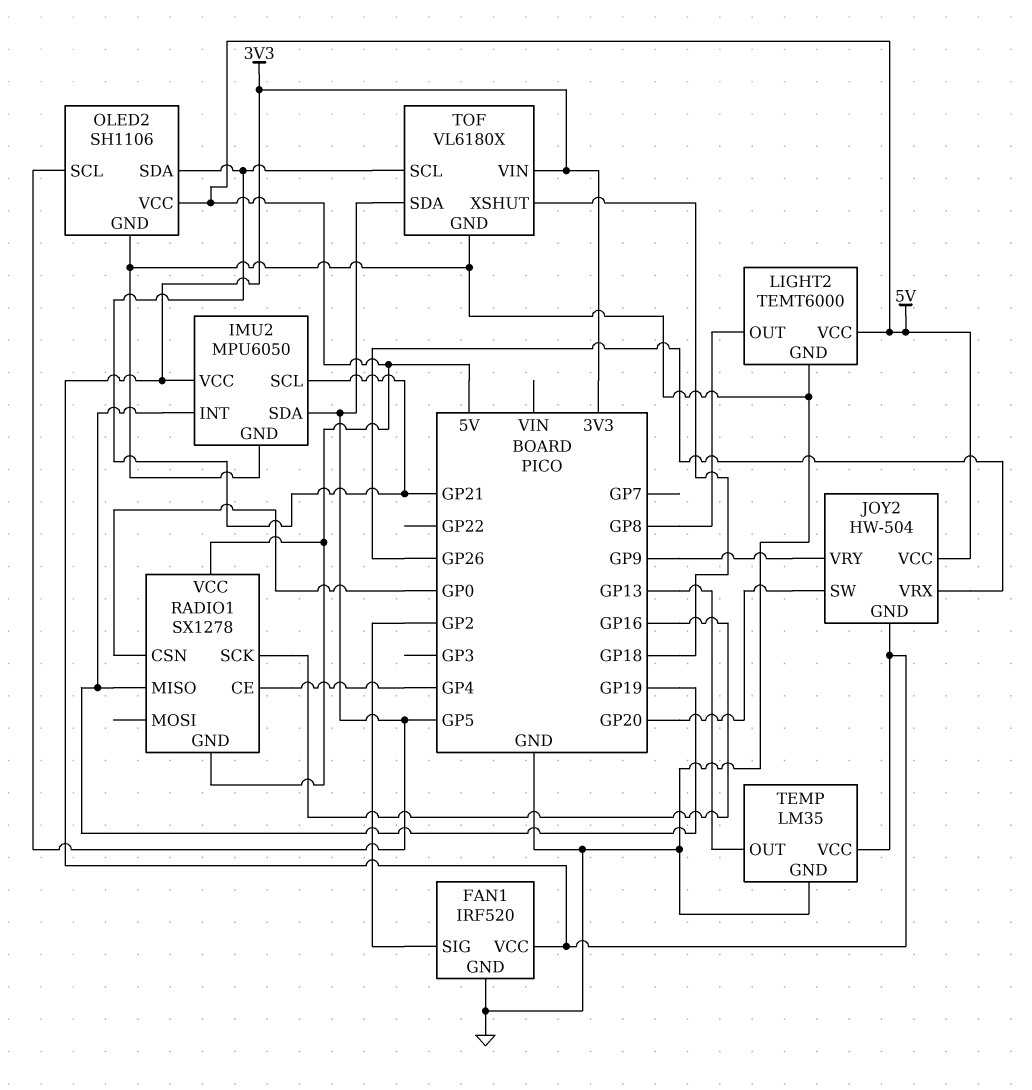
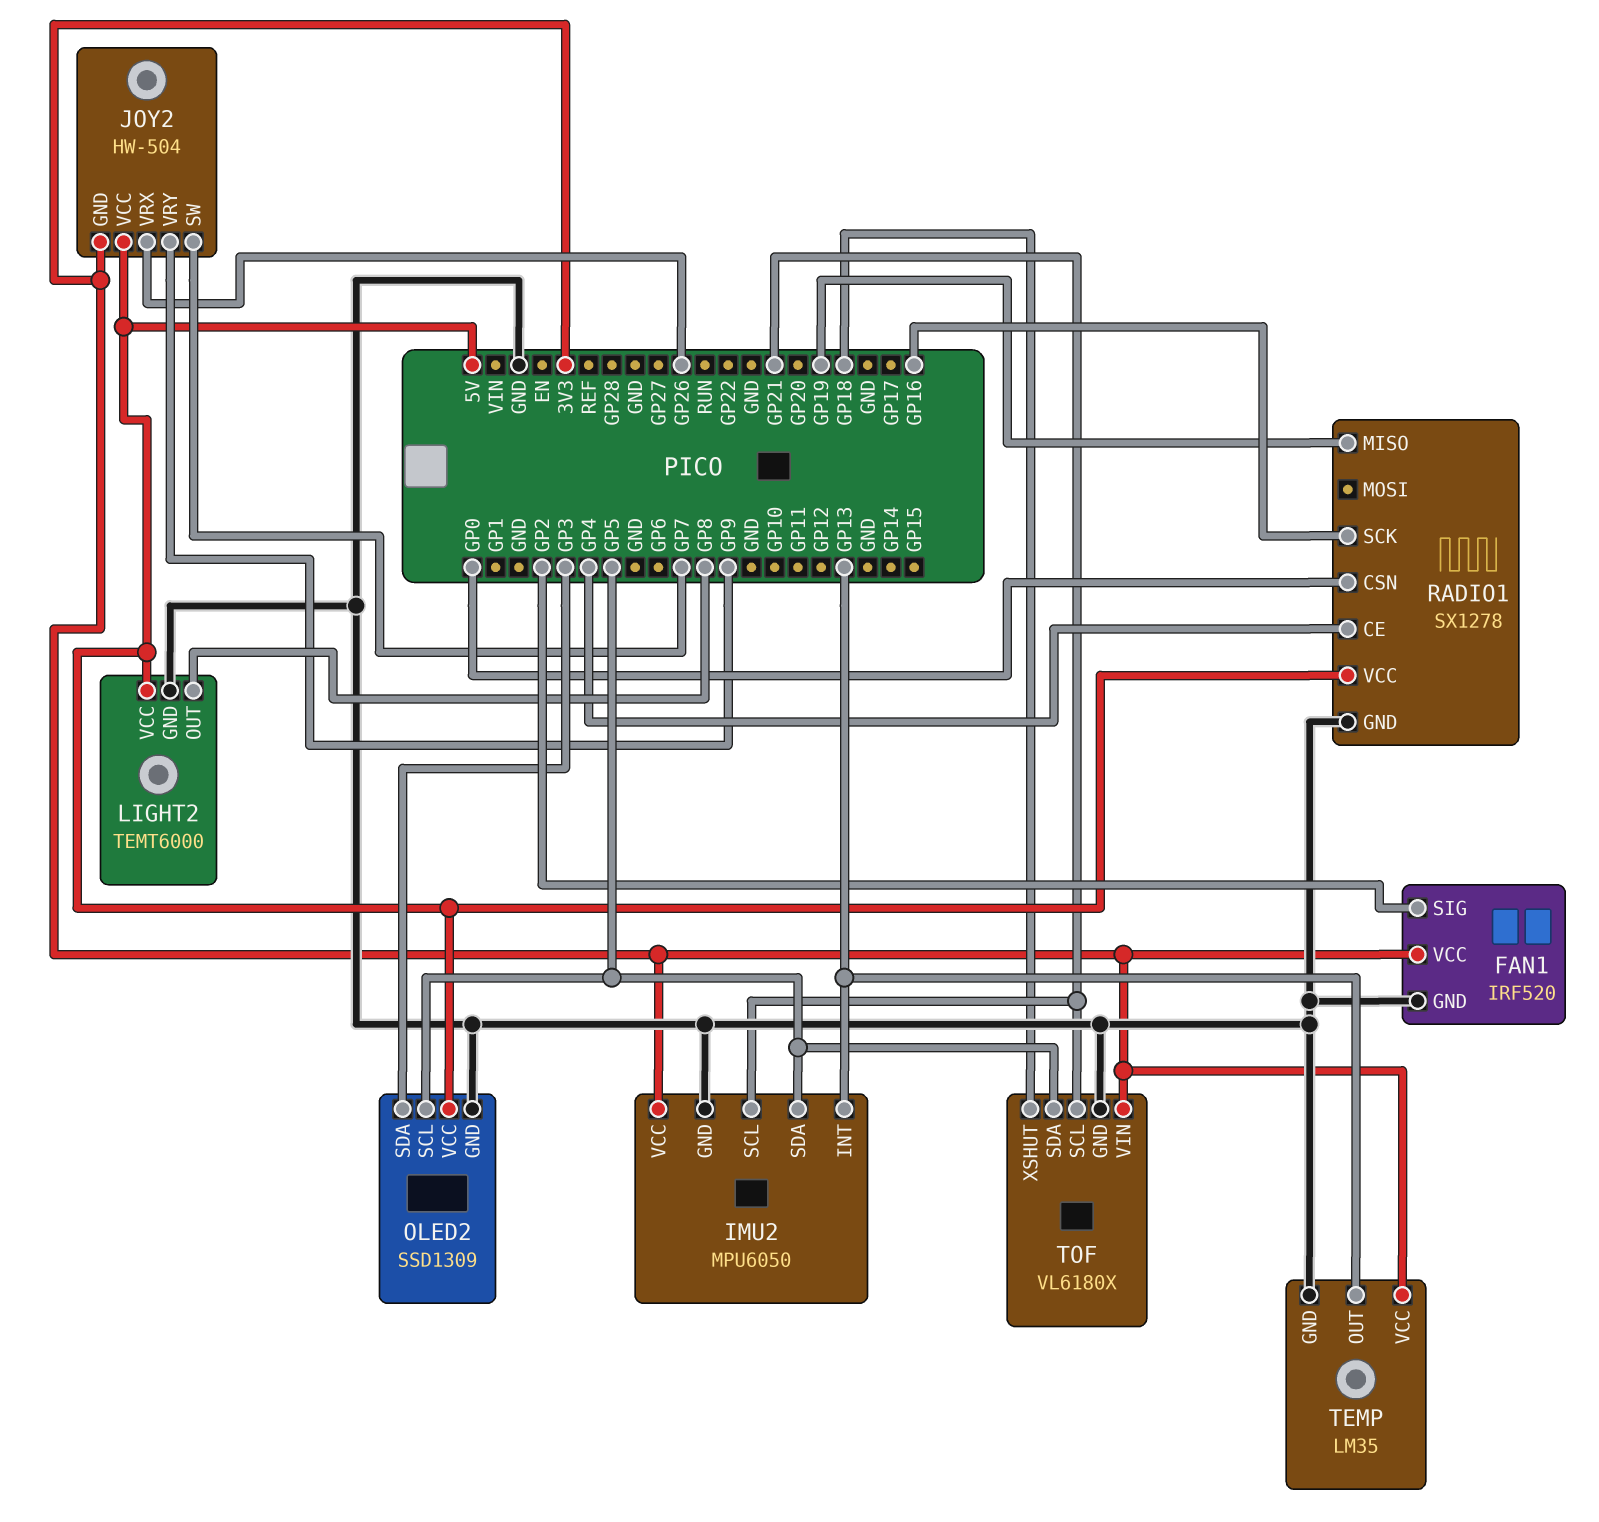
IMU2 pin INT: GP19 -> GP13
JOY2 pin SW: GP20 -> GP7
OLED2: SH1106 -> SSD1309
OLED2 pin SDA: GP21 -> GP3
RADIO1 pin GND: 5V -> GND

